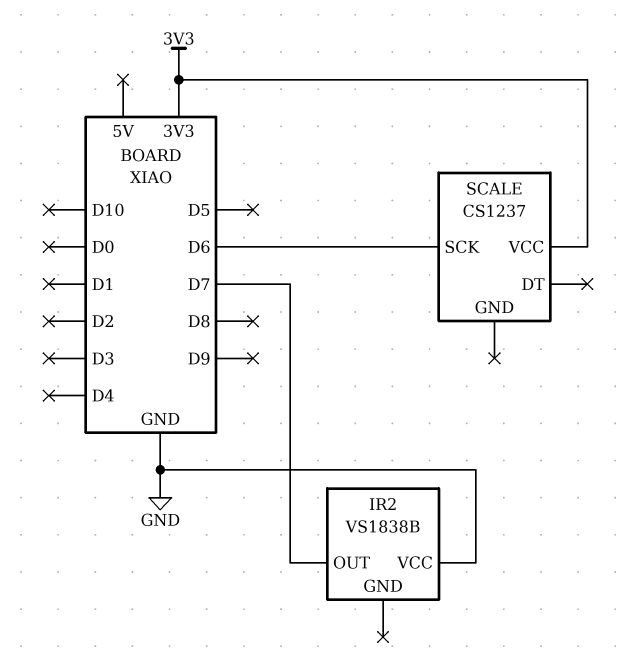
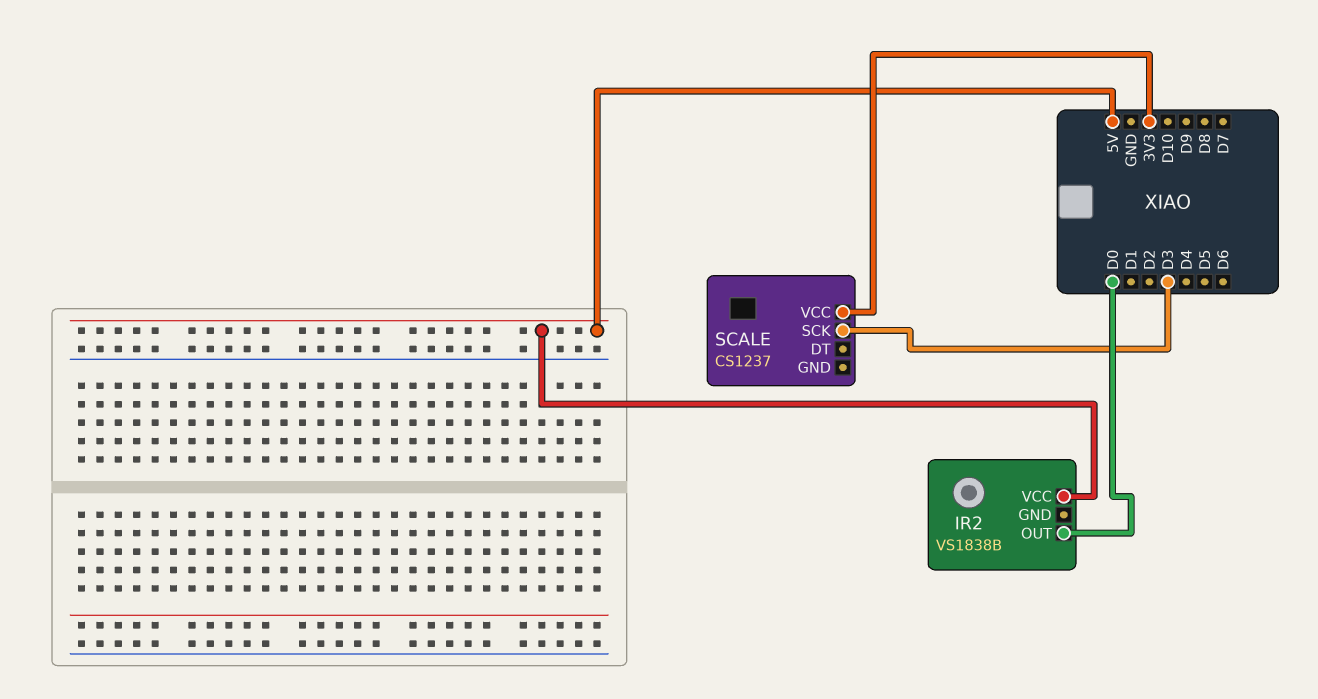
IR2 pin OUT: D7 -> D0
IR2 pin VCC: GND -> 5V
SCALE pin SCK: D6 -> D3

